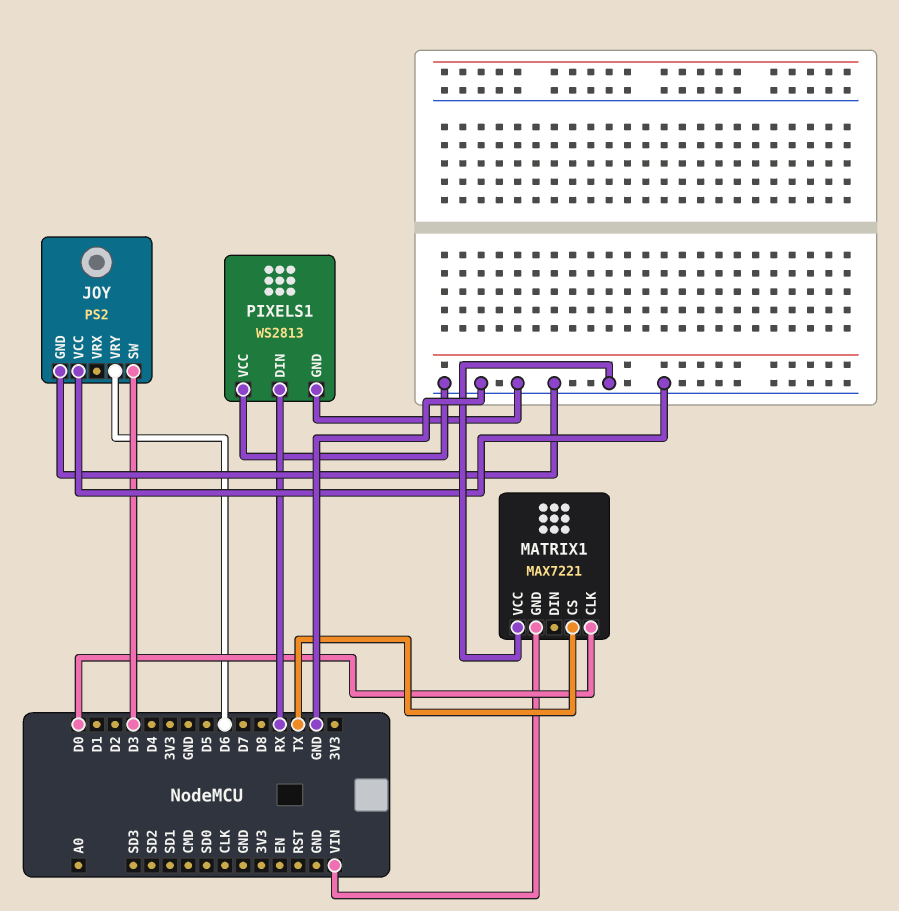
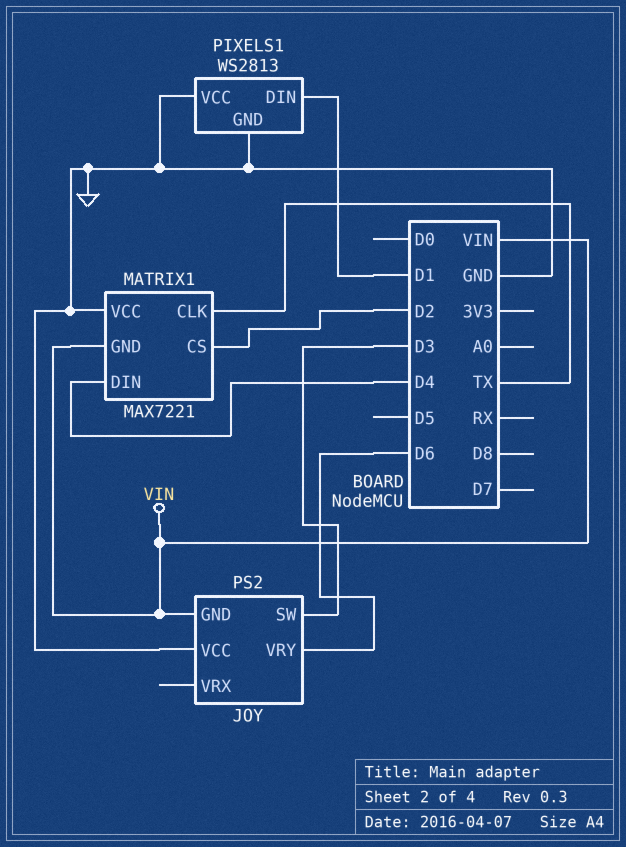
JOY pin GND: GND -> VIN
MATRIX1 pin CLK: D0 -> TX
MATRIX1 pin CS: TX -> D2
MATRIX1 pin DIN: none -> D4
PIXELS1 pin DIN: RX -> D1

